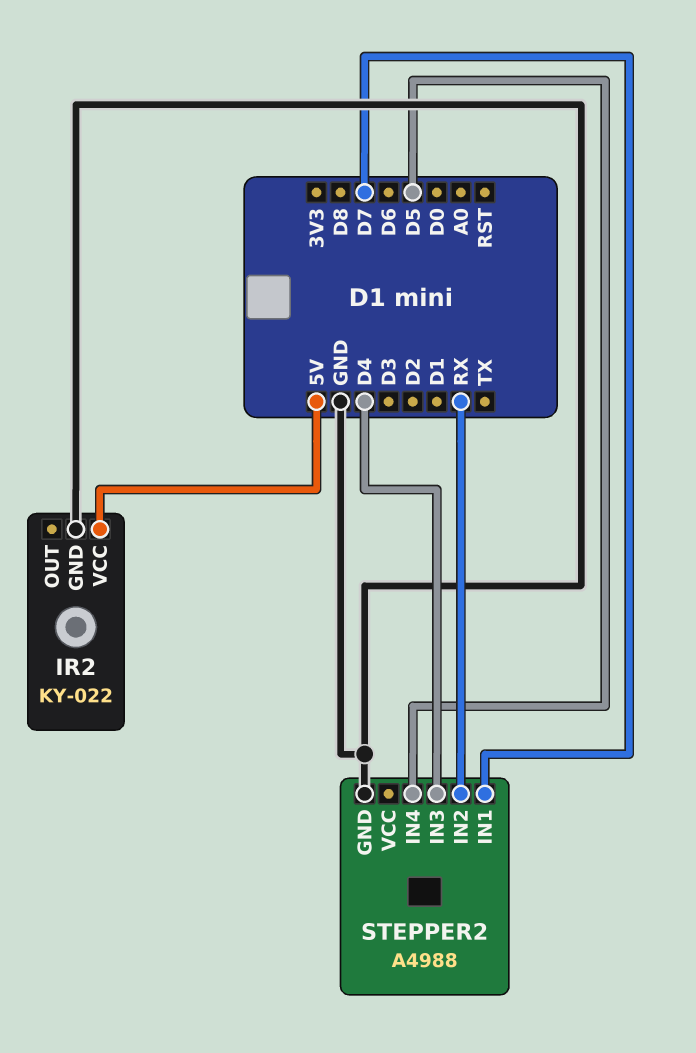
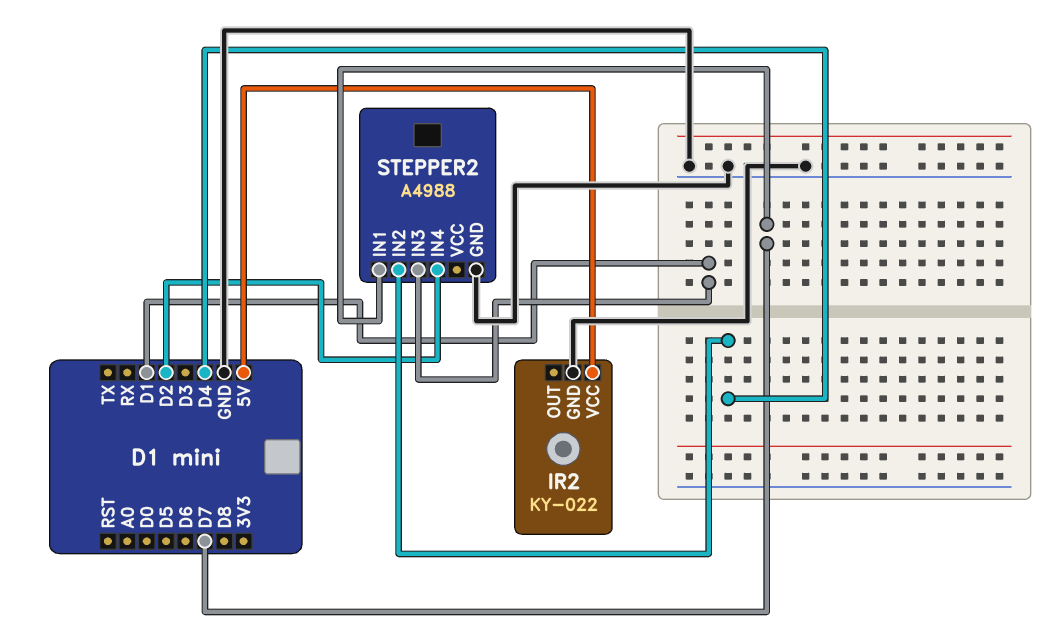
STEPPER2 pin IN2: RX -> D4
STEPPER2 pin IN3: D4 -> D1
STEPPER2 pin IN4: D5 -> D2

